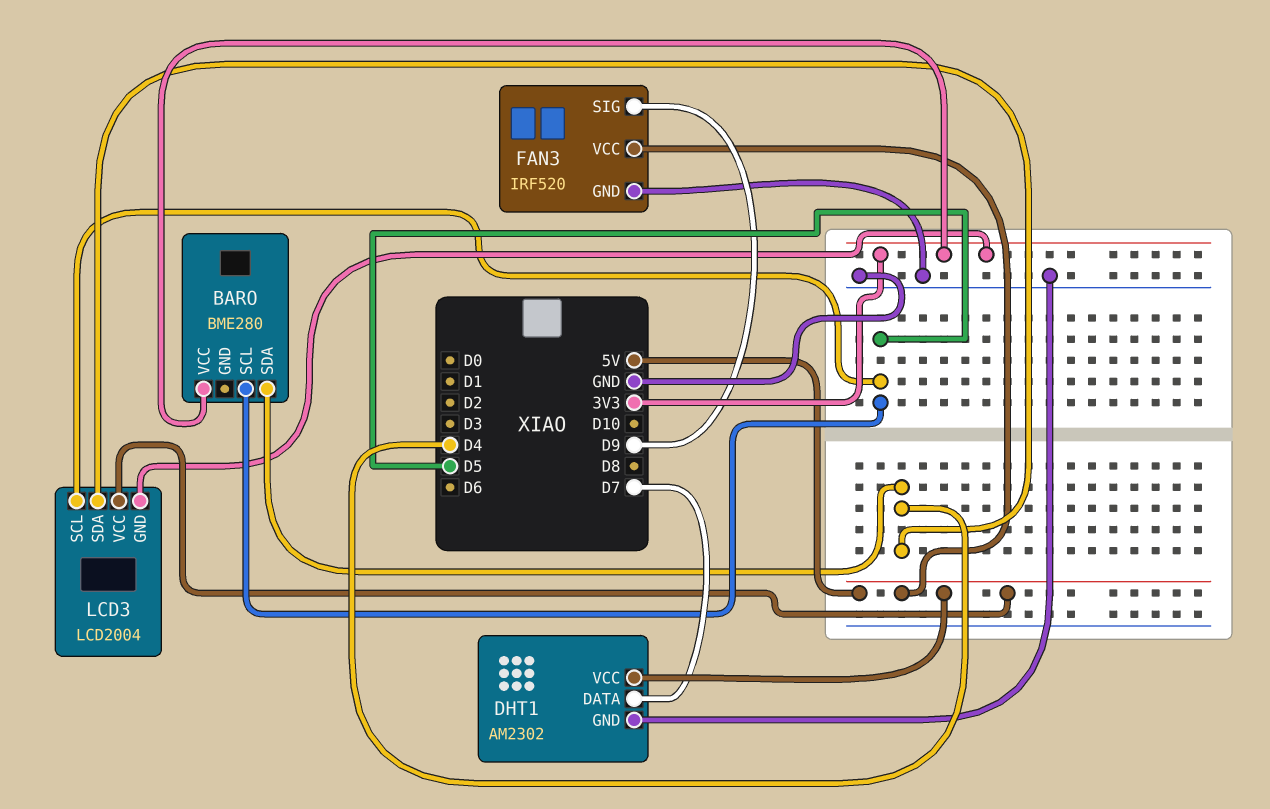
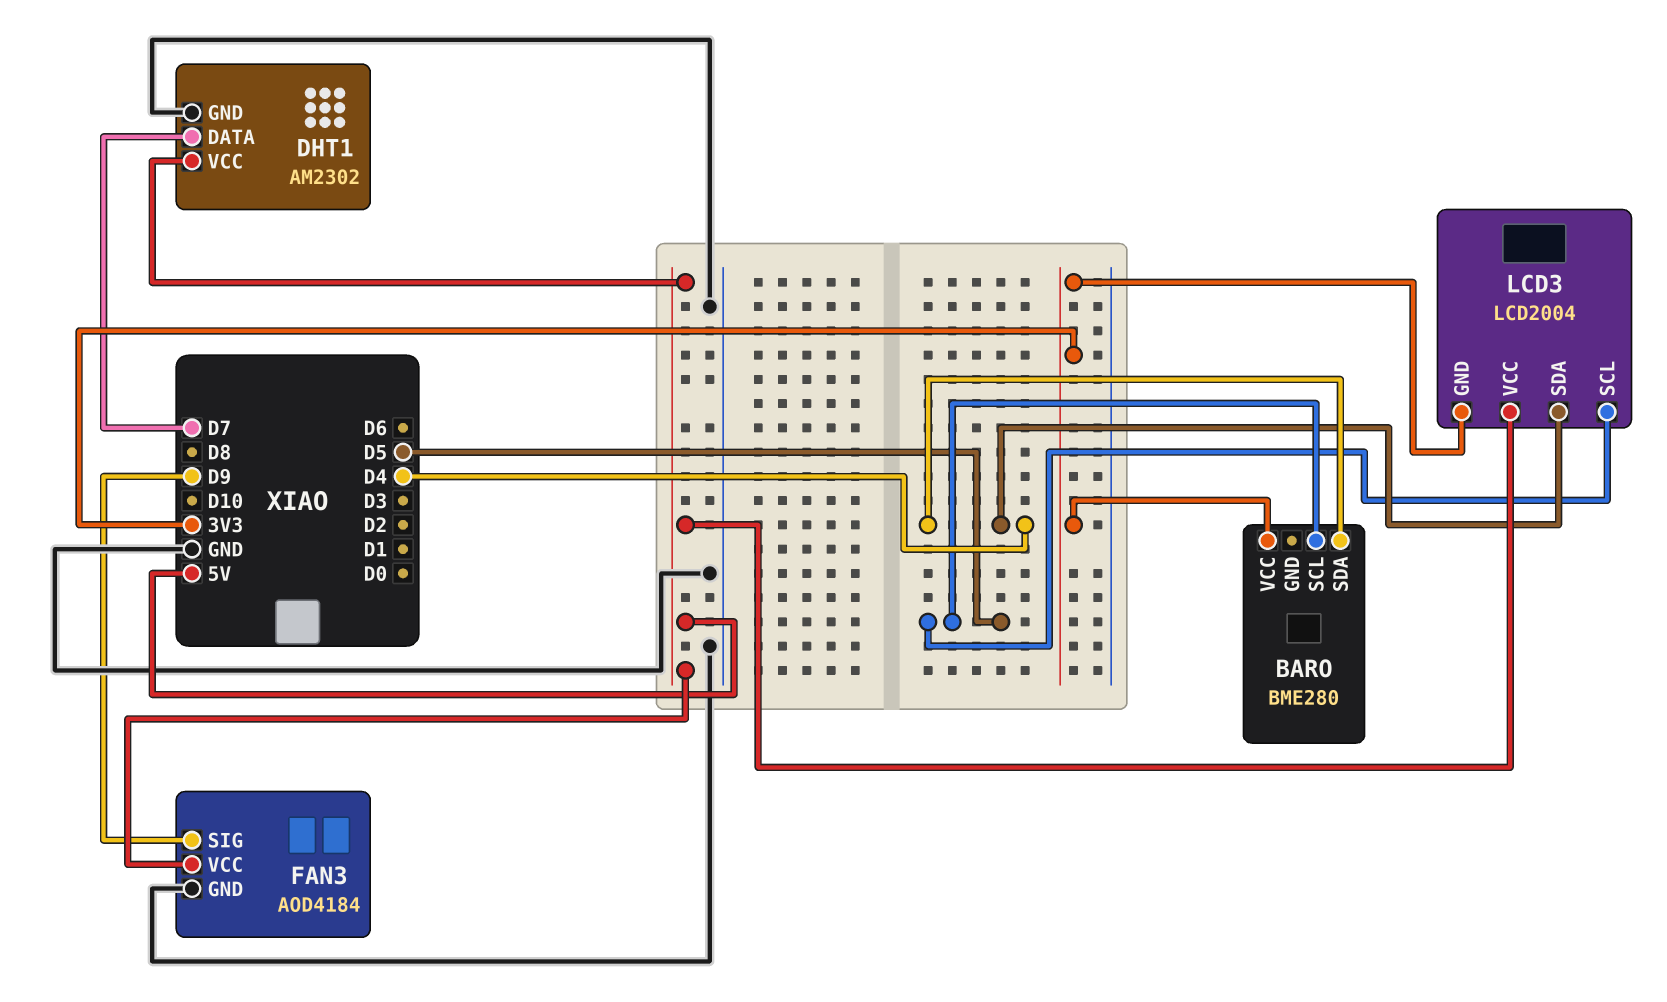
FAN3: IRF520 -> AOD4184

